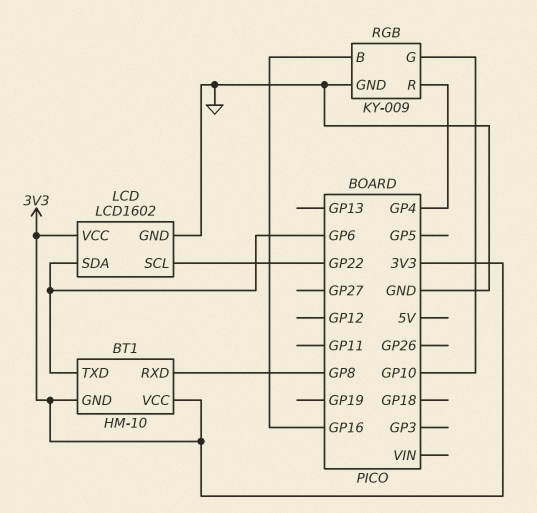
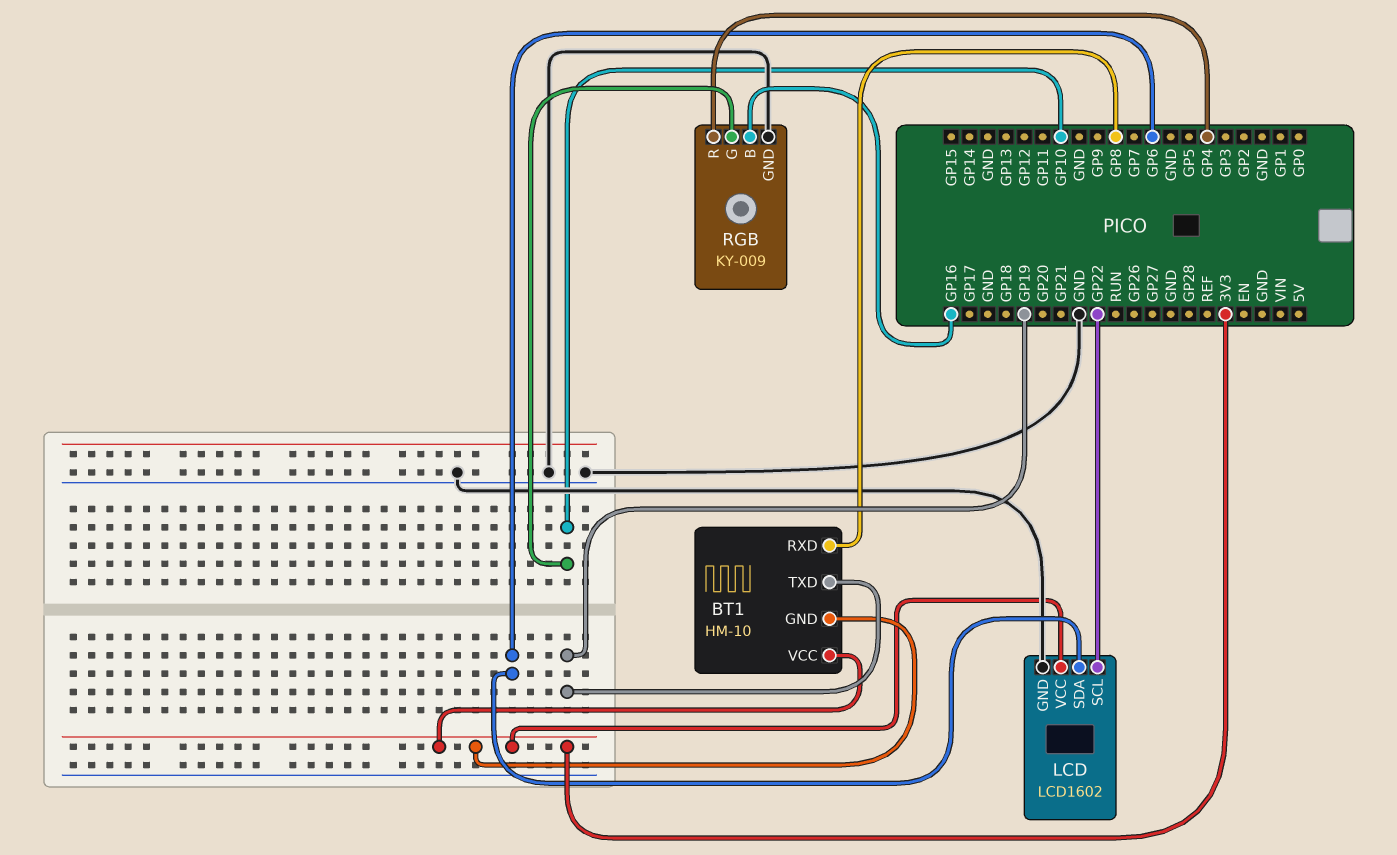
BT1 pin TXD: GP6 -> GP19

